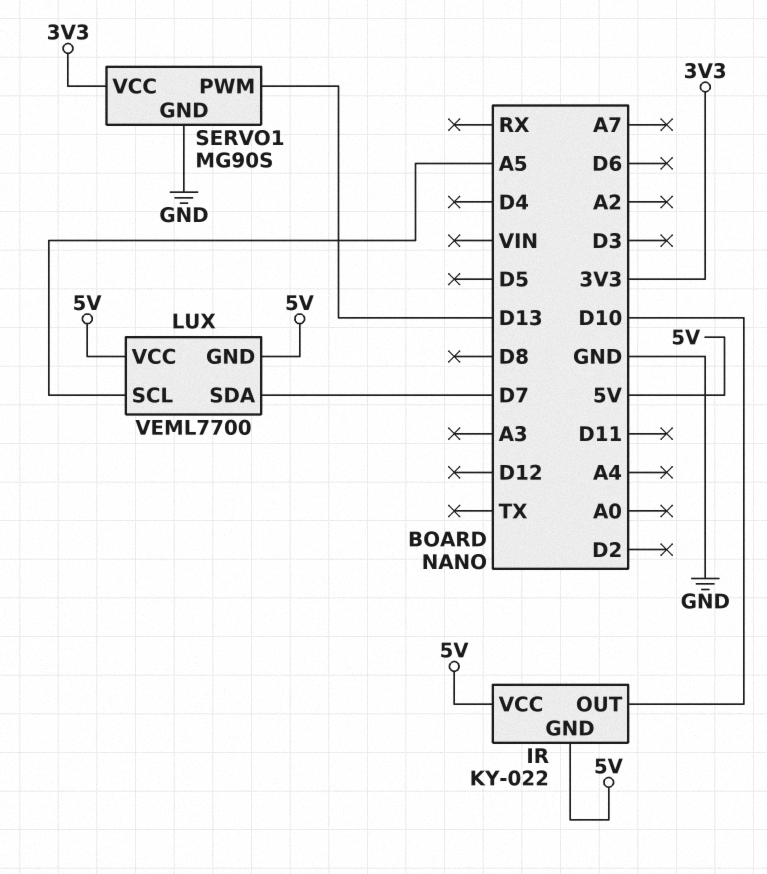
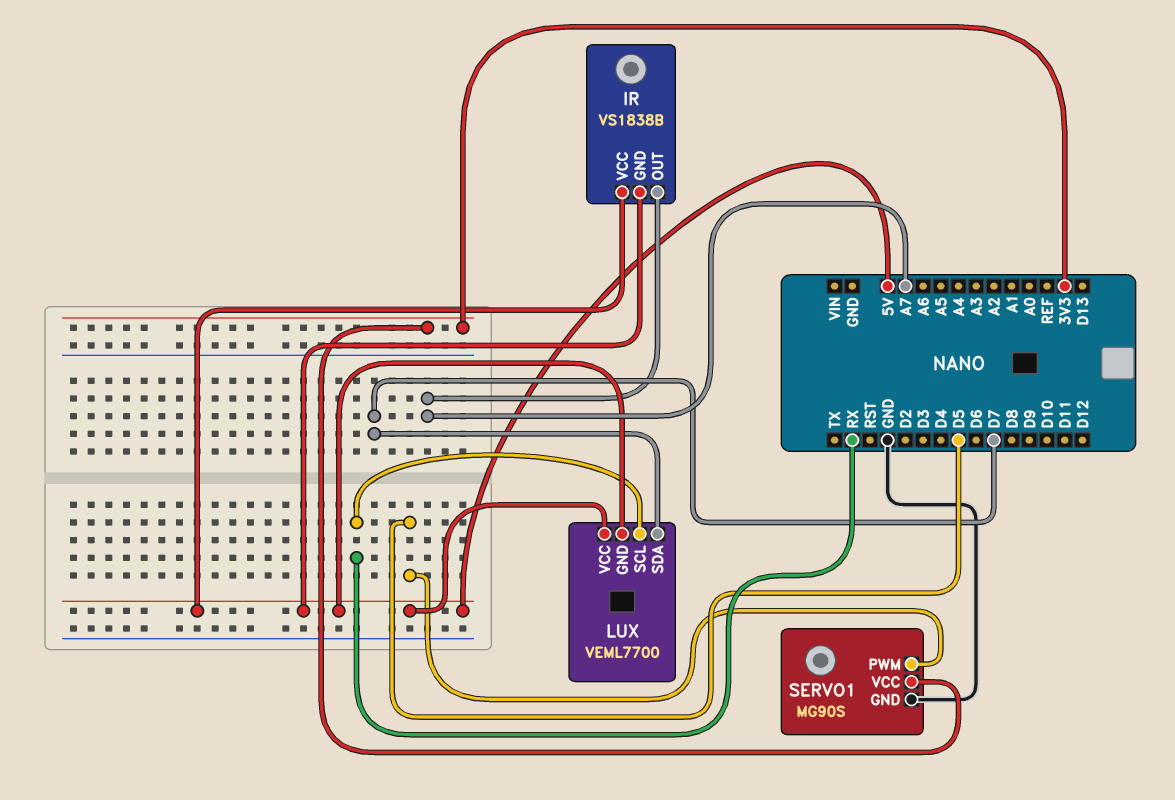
IR: KY-022 -> VS1838B
IR pin OUT: D10 -> A7
LUX pin SCL: A5 -> RX
SERVO1 pin PWM: D13 -> D5

